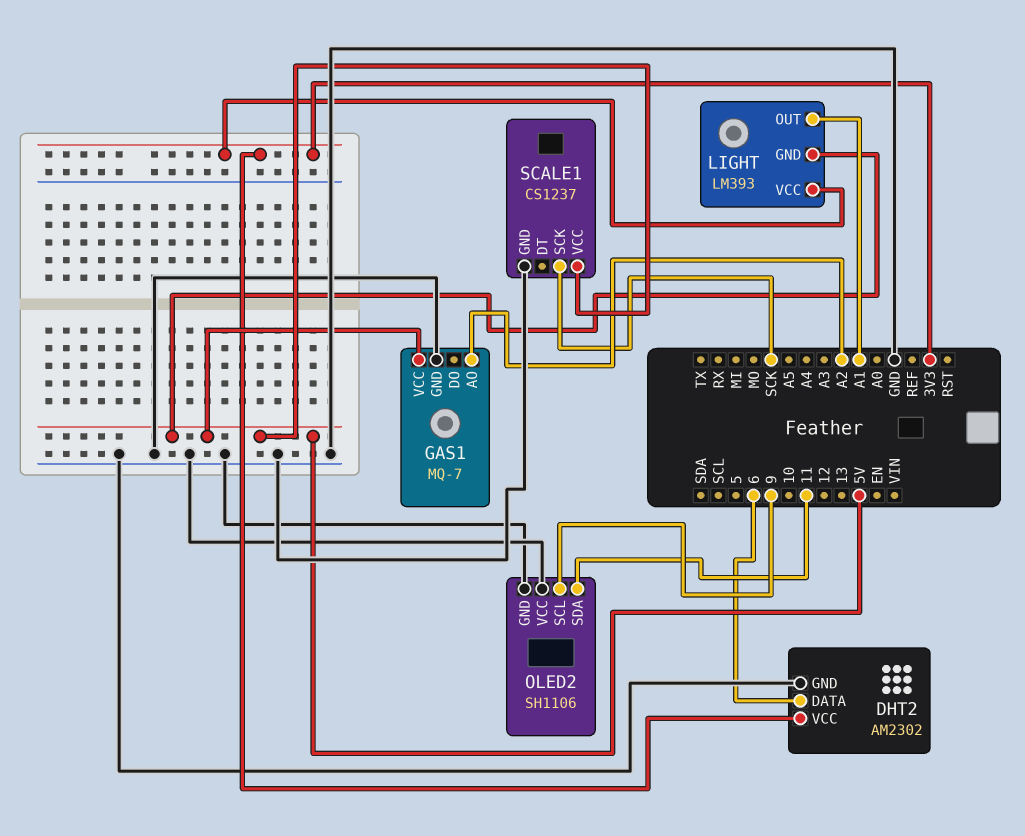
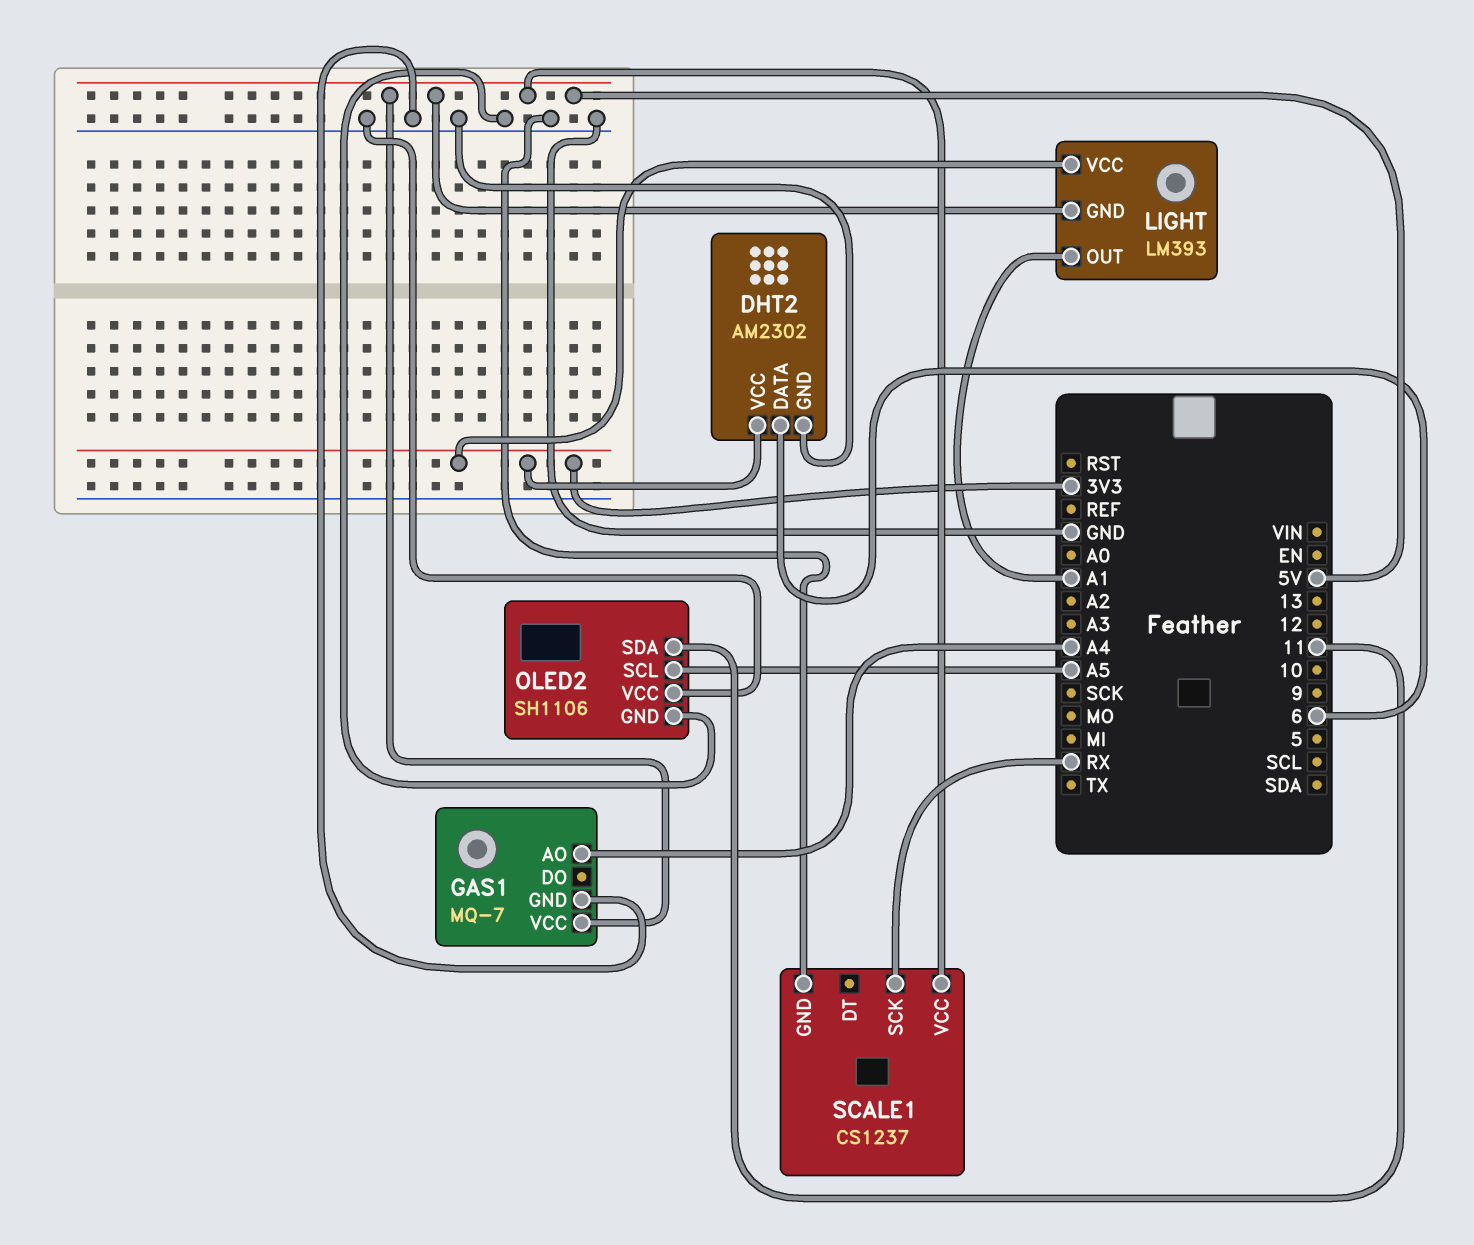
GAS1 pin AO: A2 -> A4
OLED2 pin SCL: 9 -> A5
SCALE1 pin SCK: SCK -> RX

